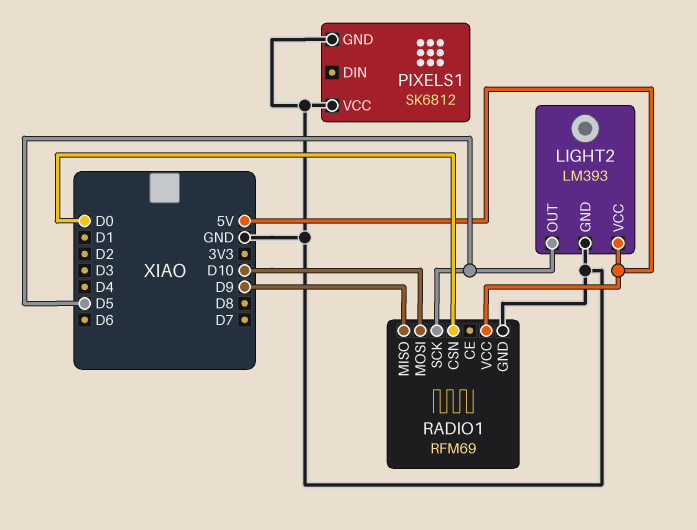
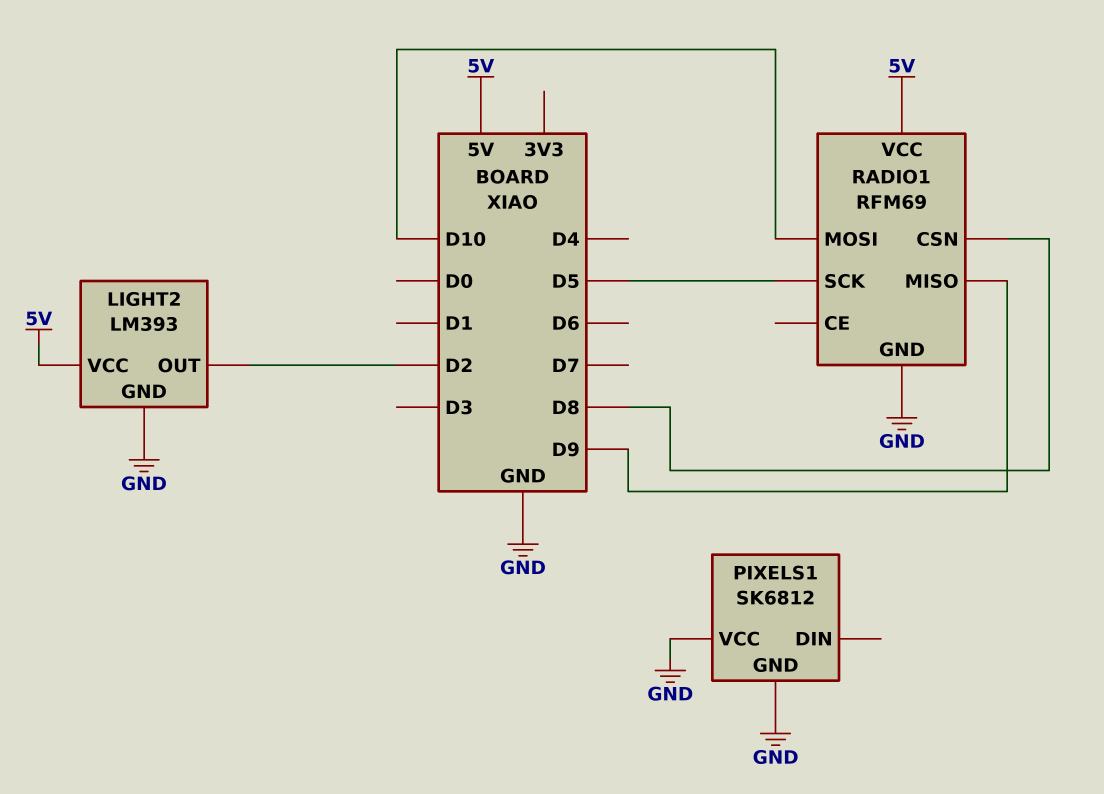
LIGHT2 pin OUT: D5 -> D2
RADIO1 pin CSN: D0 -> D8

